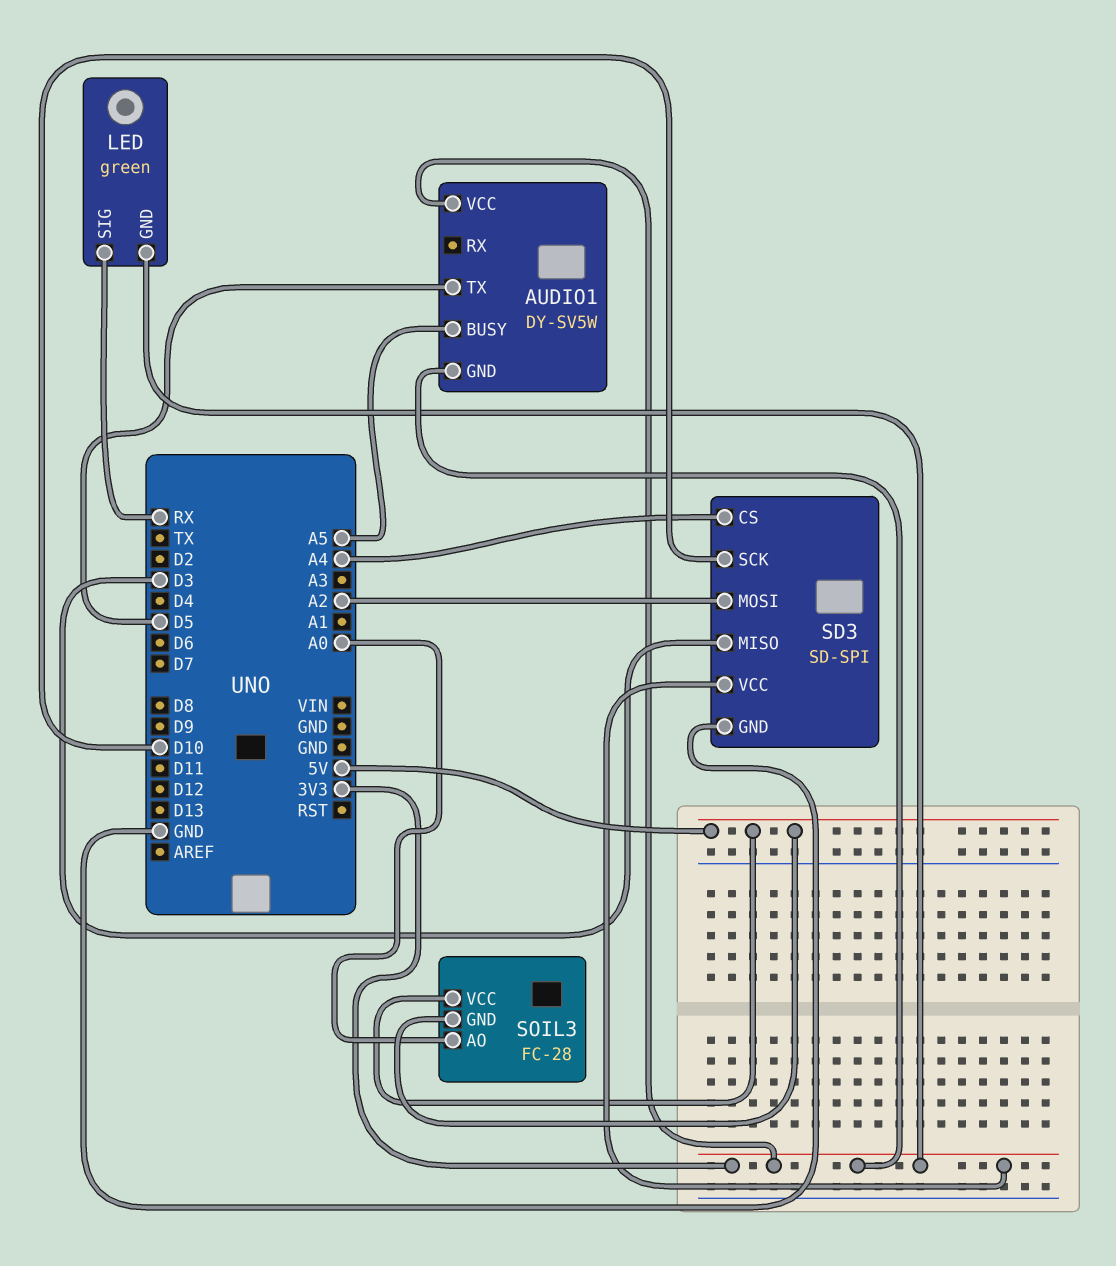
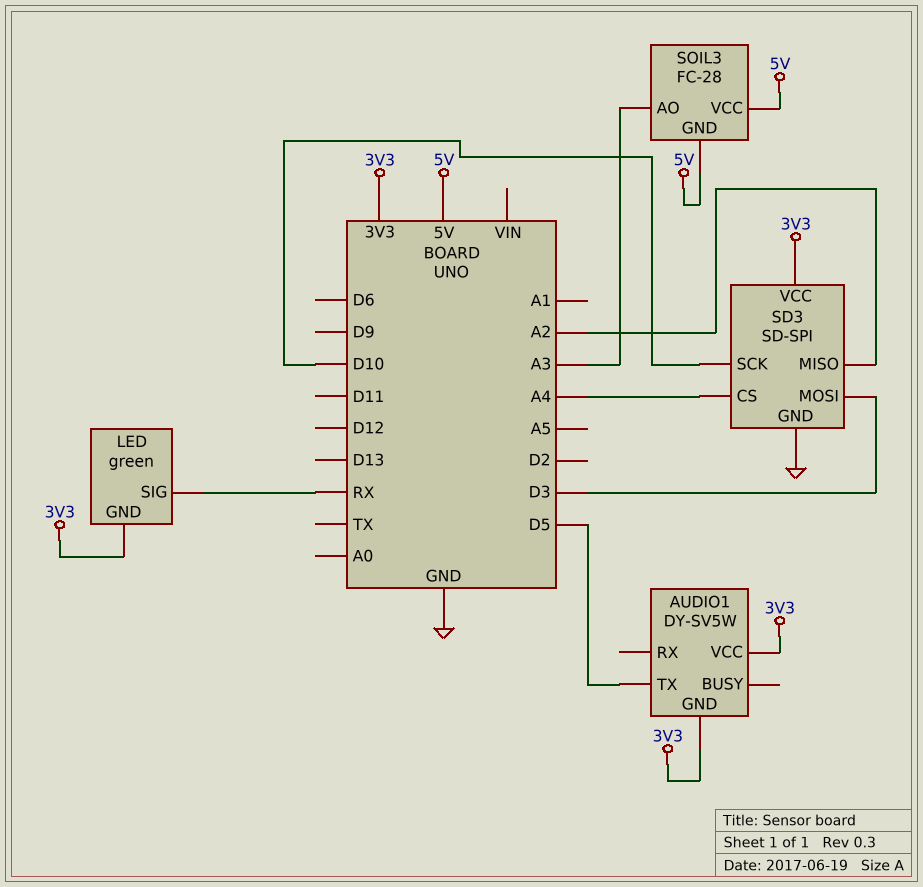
AUDIO1 pin BUSY: A5 -> none
SD3 pin MISO: D3 -> A2
SD3 pin MOSI: A2 -> D3
SOIL3 pin AO: A0 -> A3

